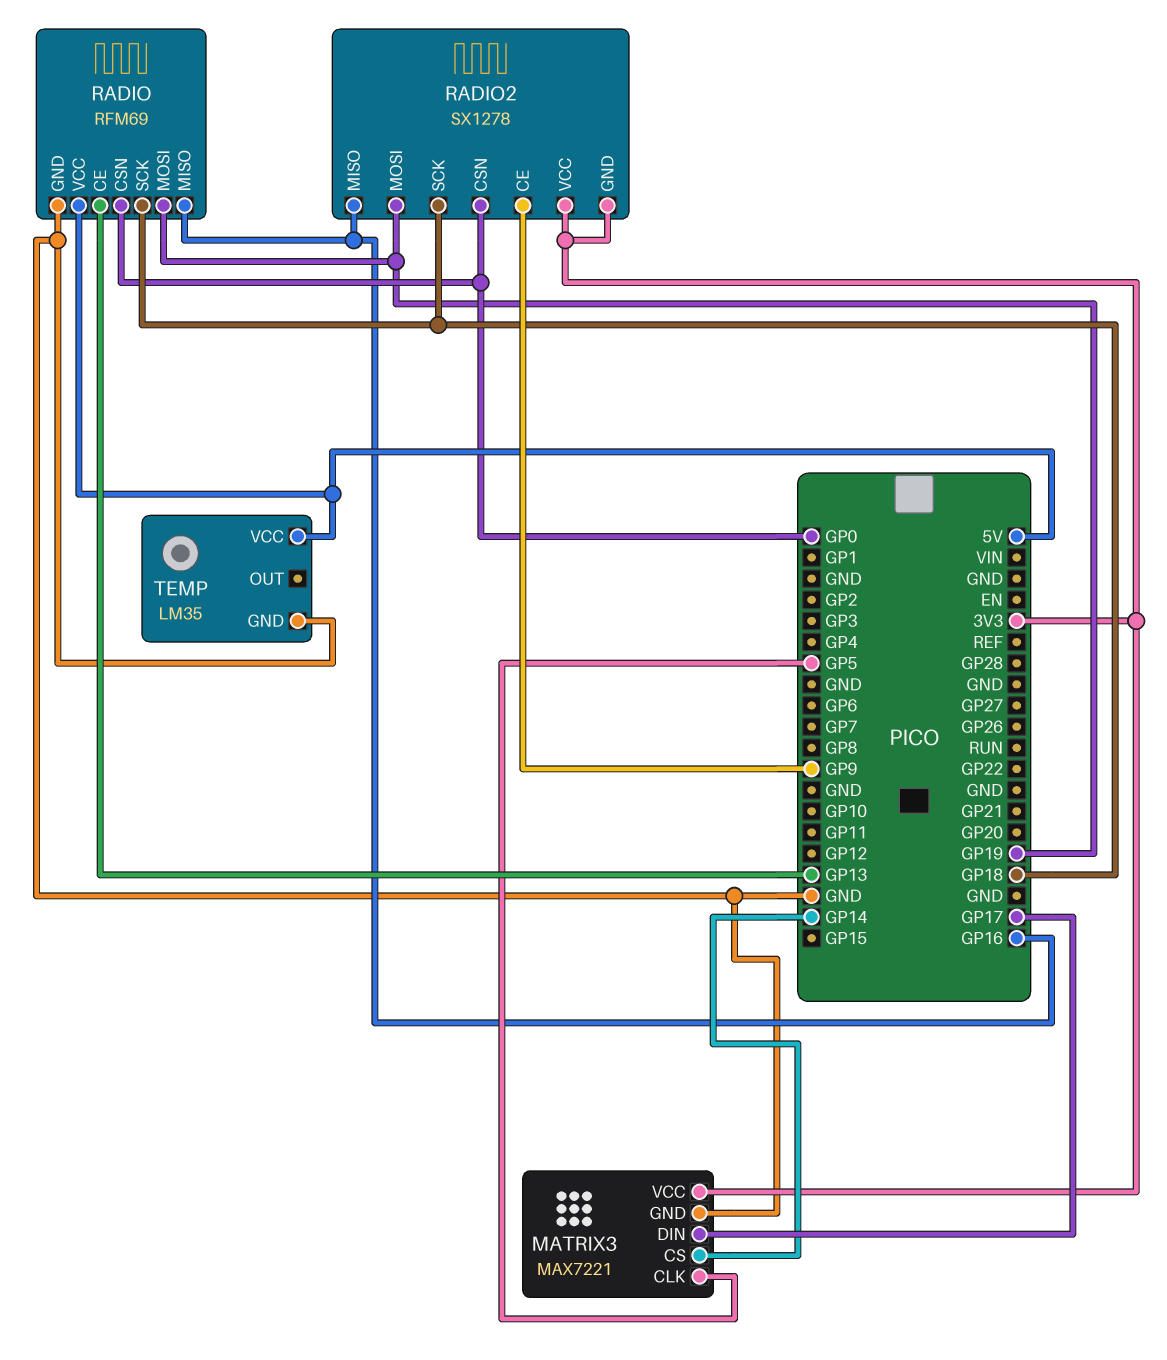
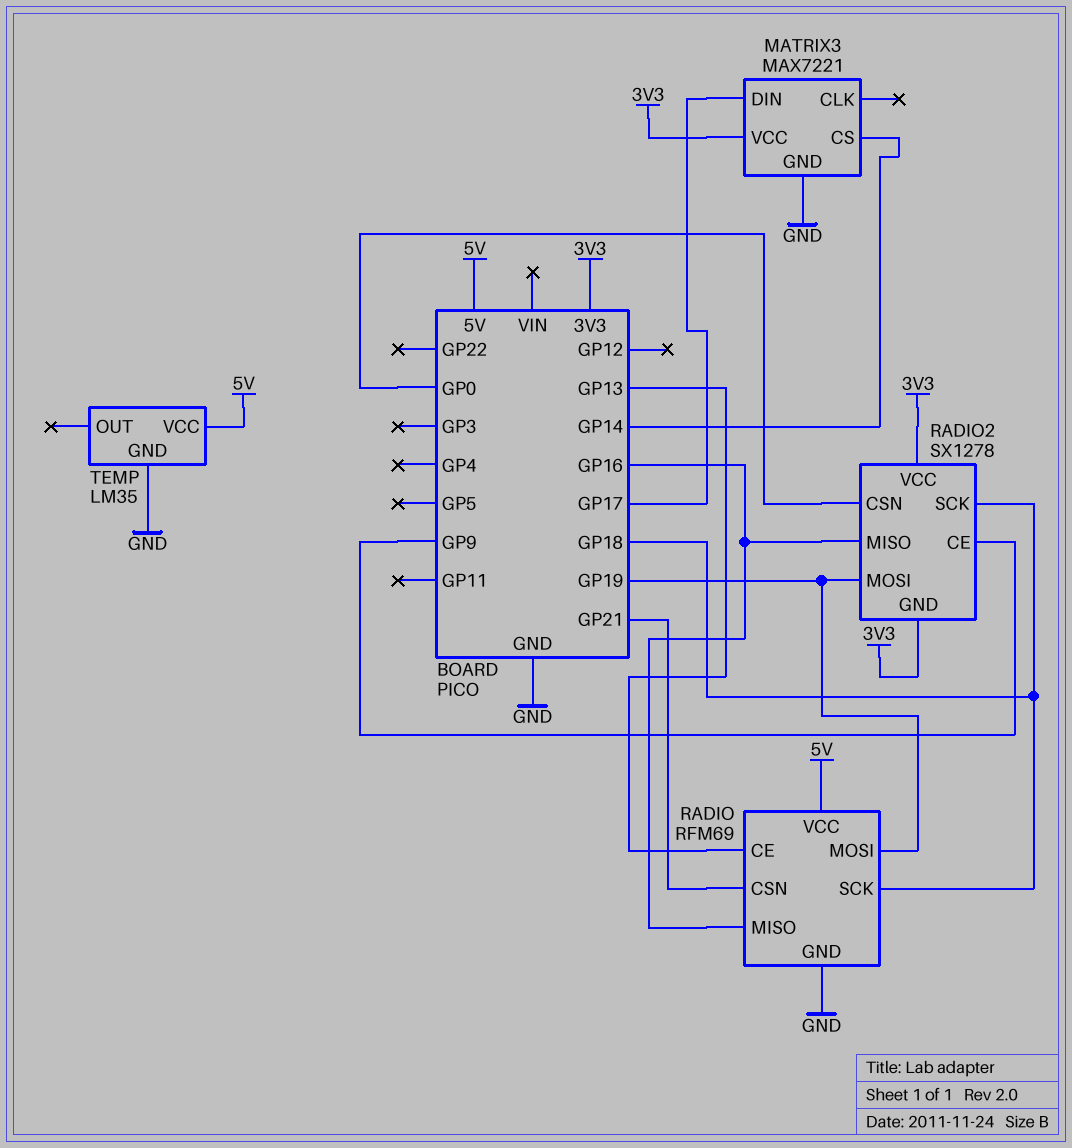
MATRIX3 pin CLK: GP5 -> none
RADIO pin CSN: GP0 -> GP21

